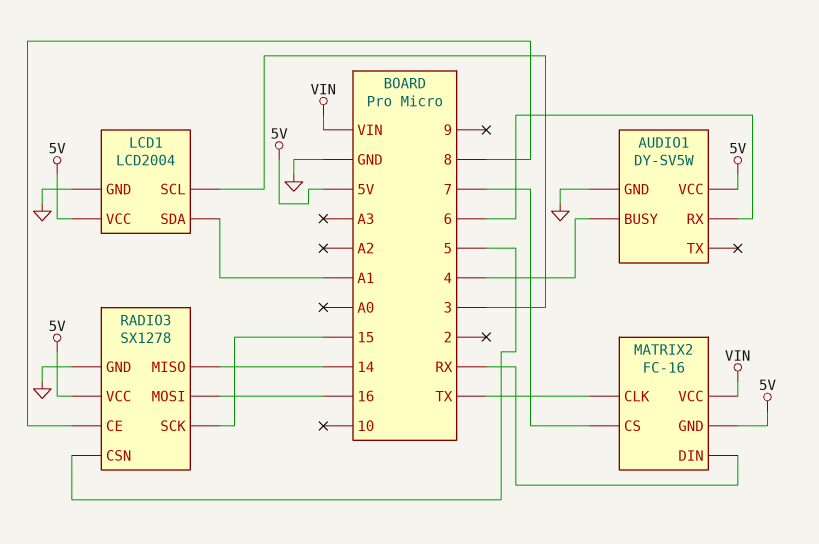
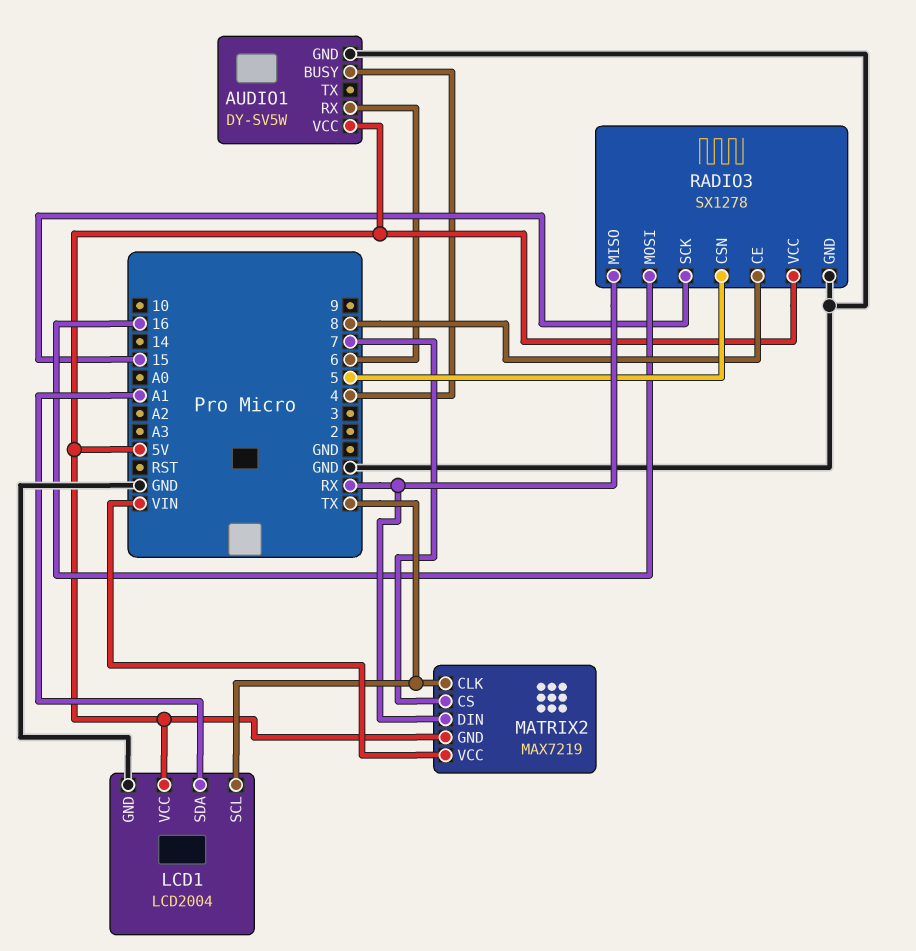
LCD1 pin SCL: 3 -> TX
MATRIX2: FC-16 -> MAX7219
RADIO3 pin MISO: 14 -> RX

